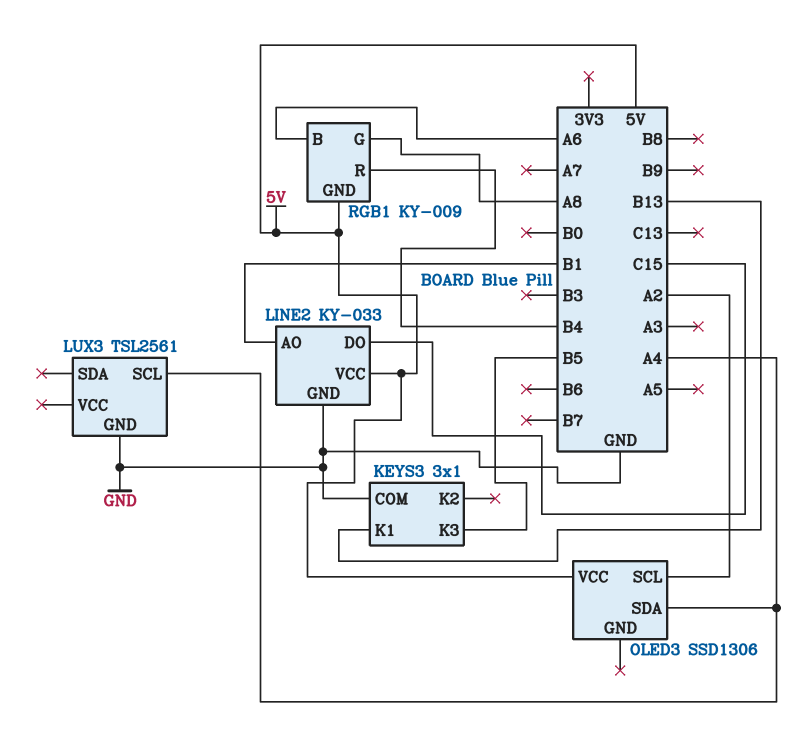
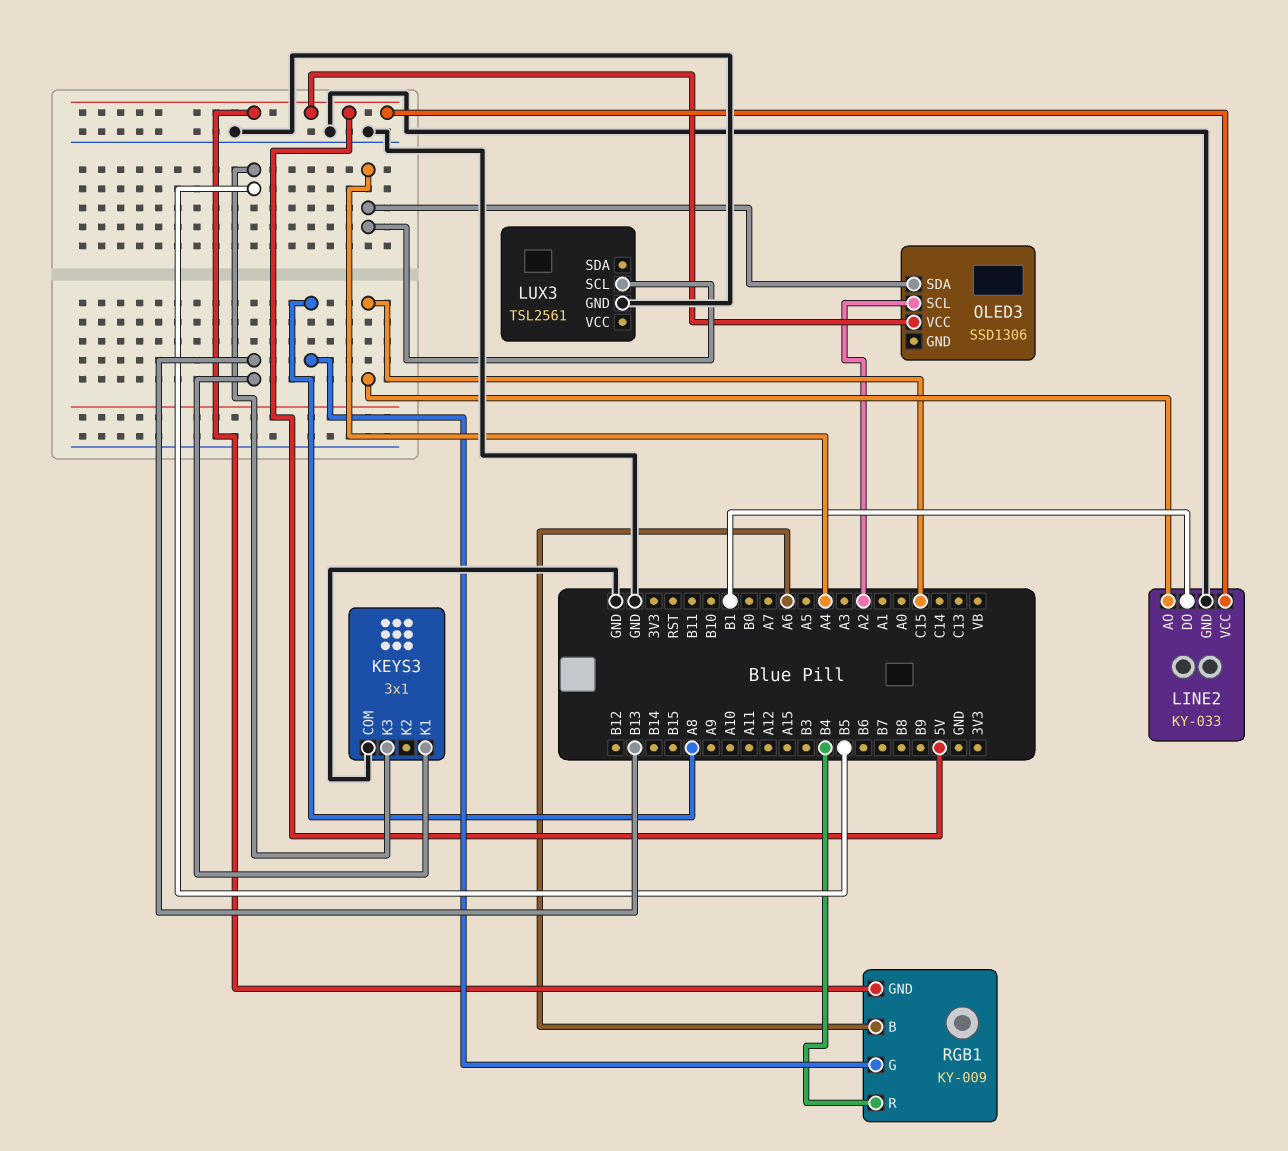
LINE2 pin AO: B1 -> C15
LINE2 pin DO: C15 -> B1

